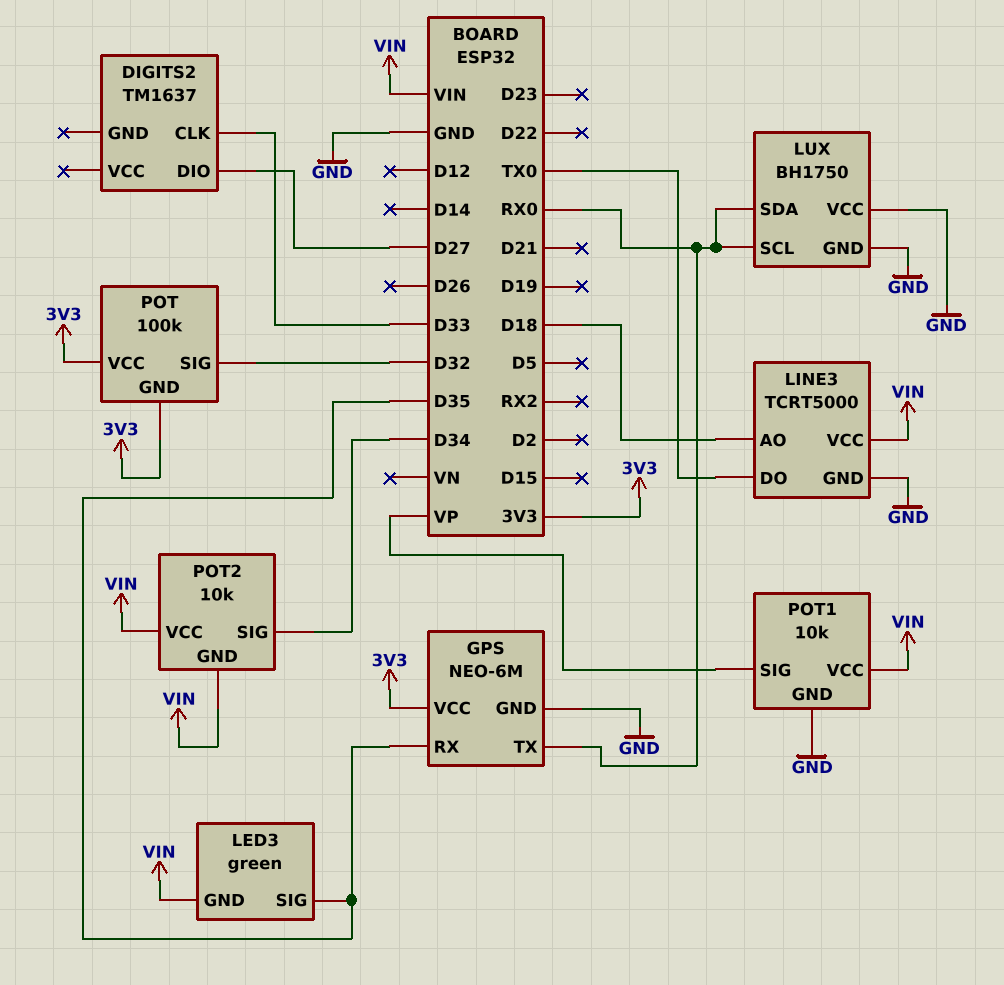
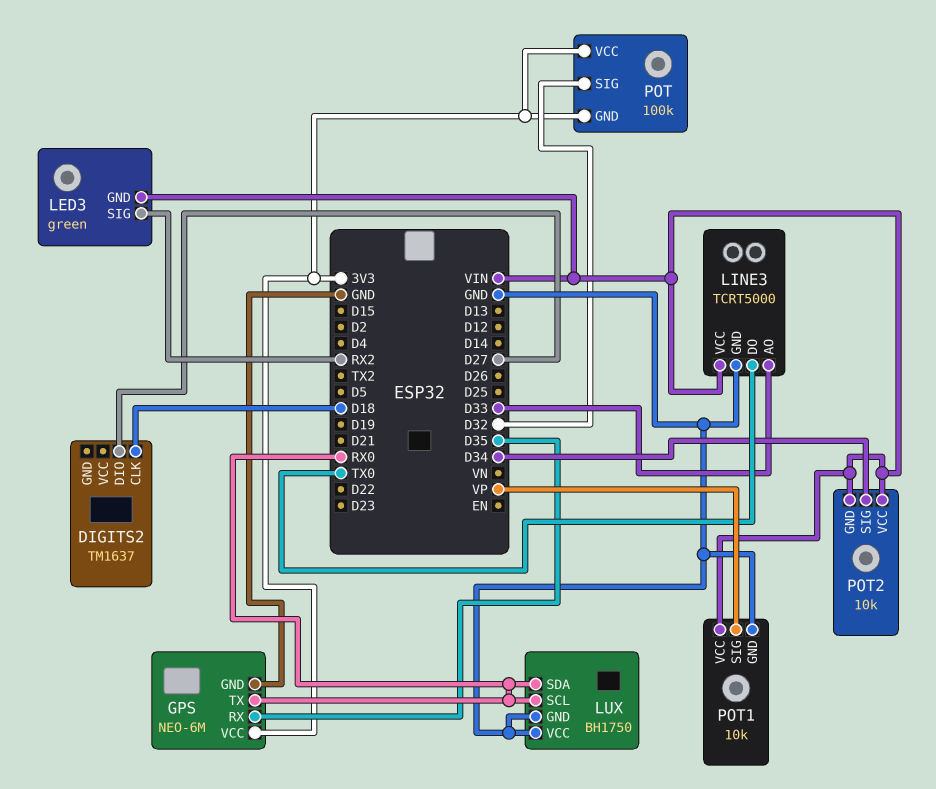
DIGITS2 pin CLK: D33 -> D18
LED3 pin SIG: D35 -> RX2
LINE3 pin AO: D18 -> D33

